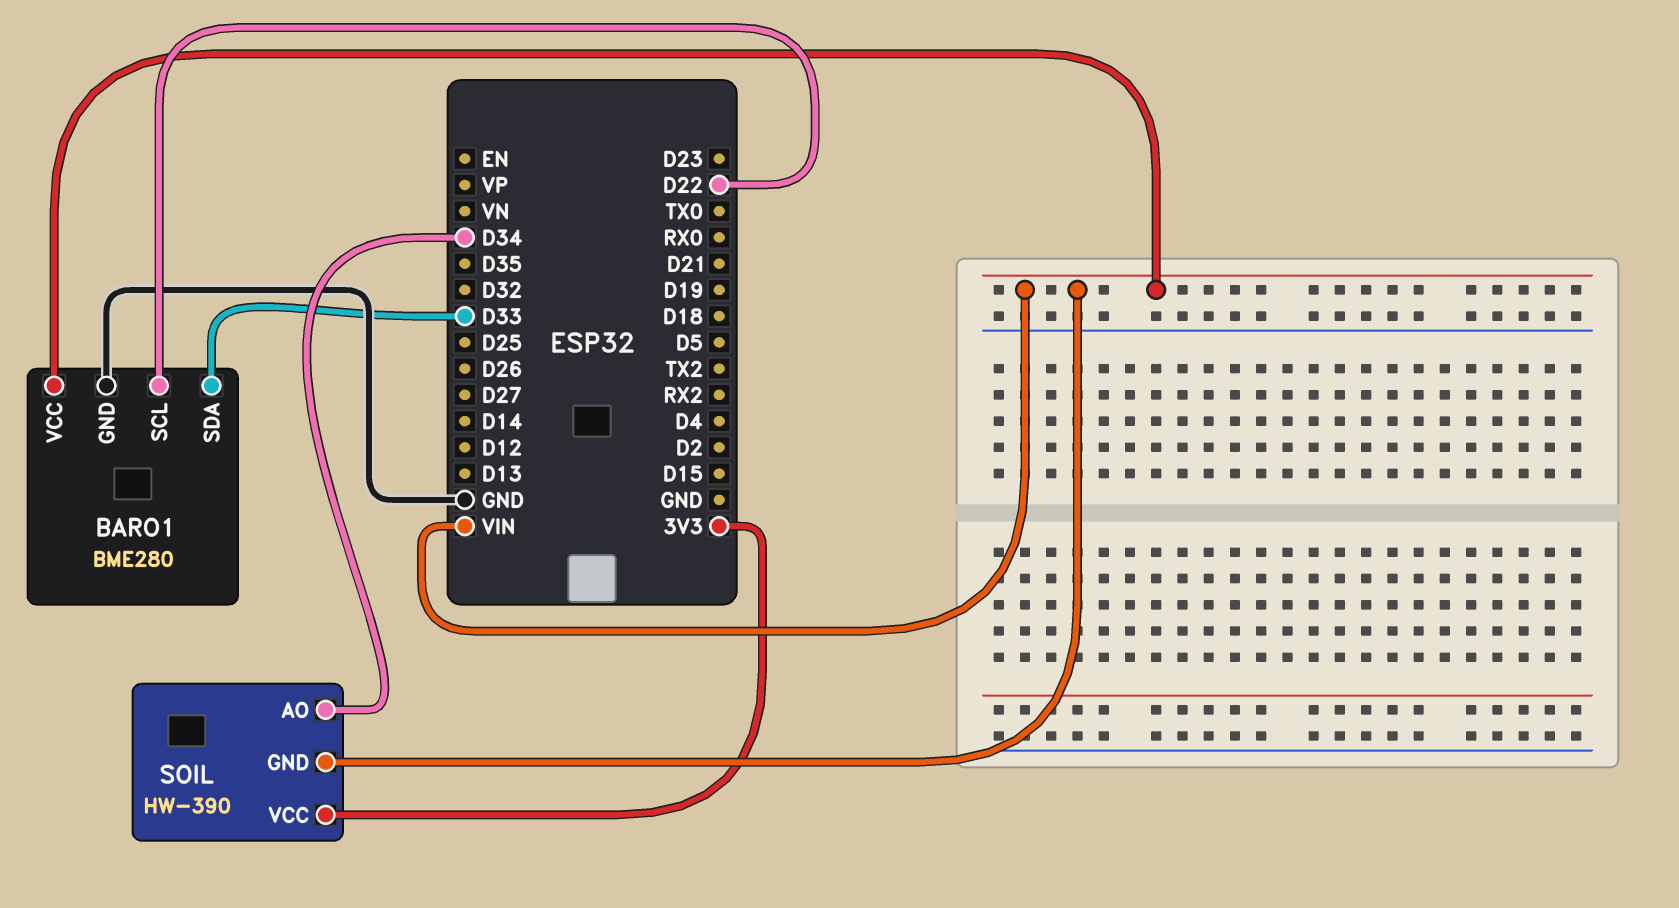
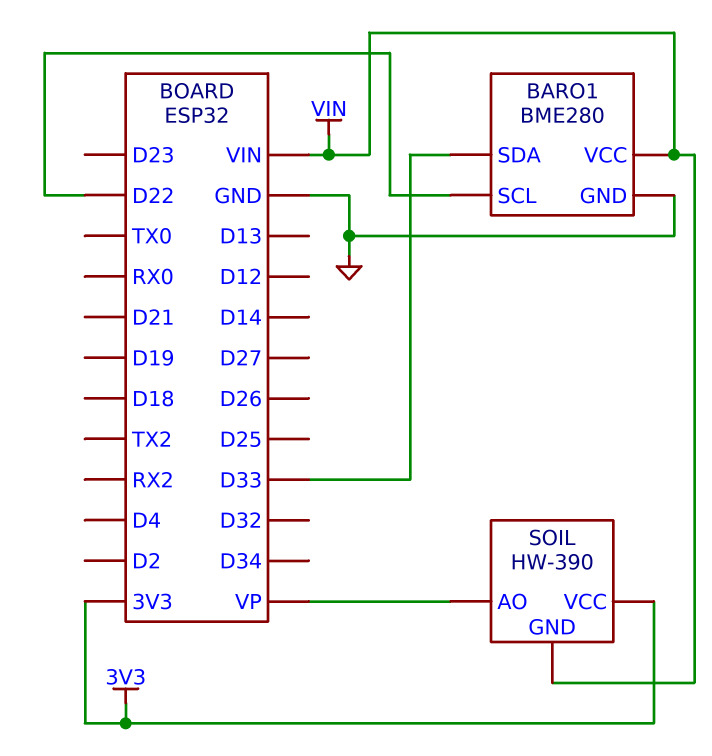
SOIL pin AO: D34 -> VP

